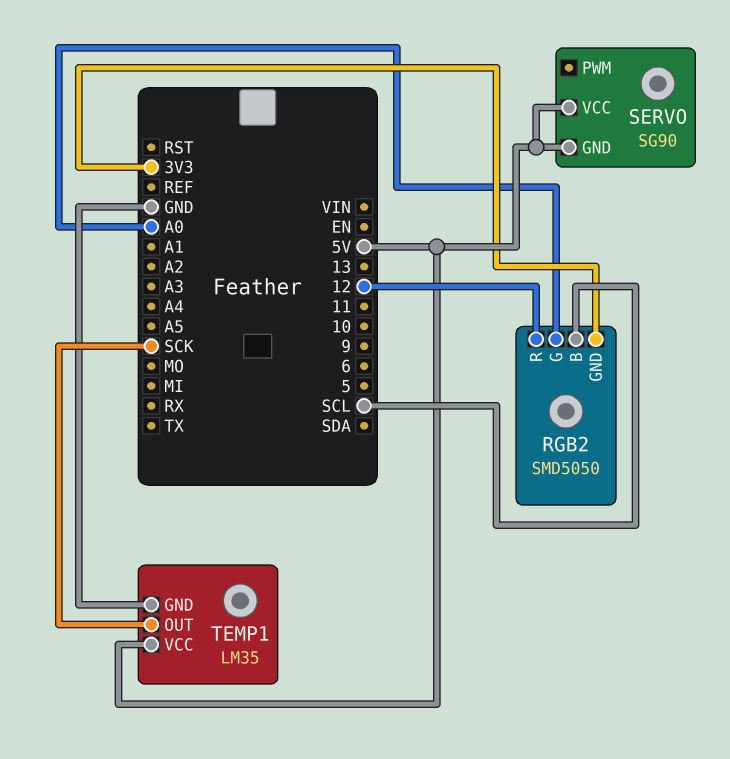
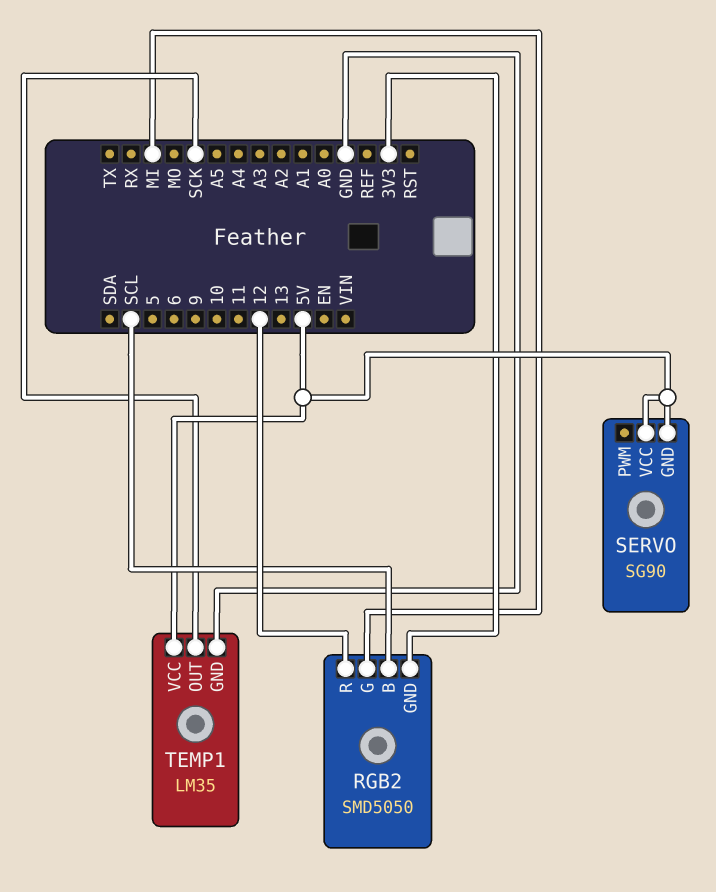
RGB2 pin G: A0 -> MI

